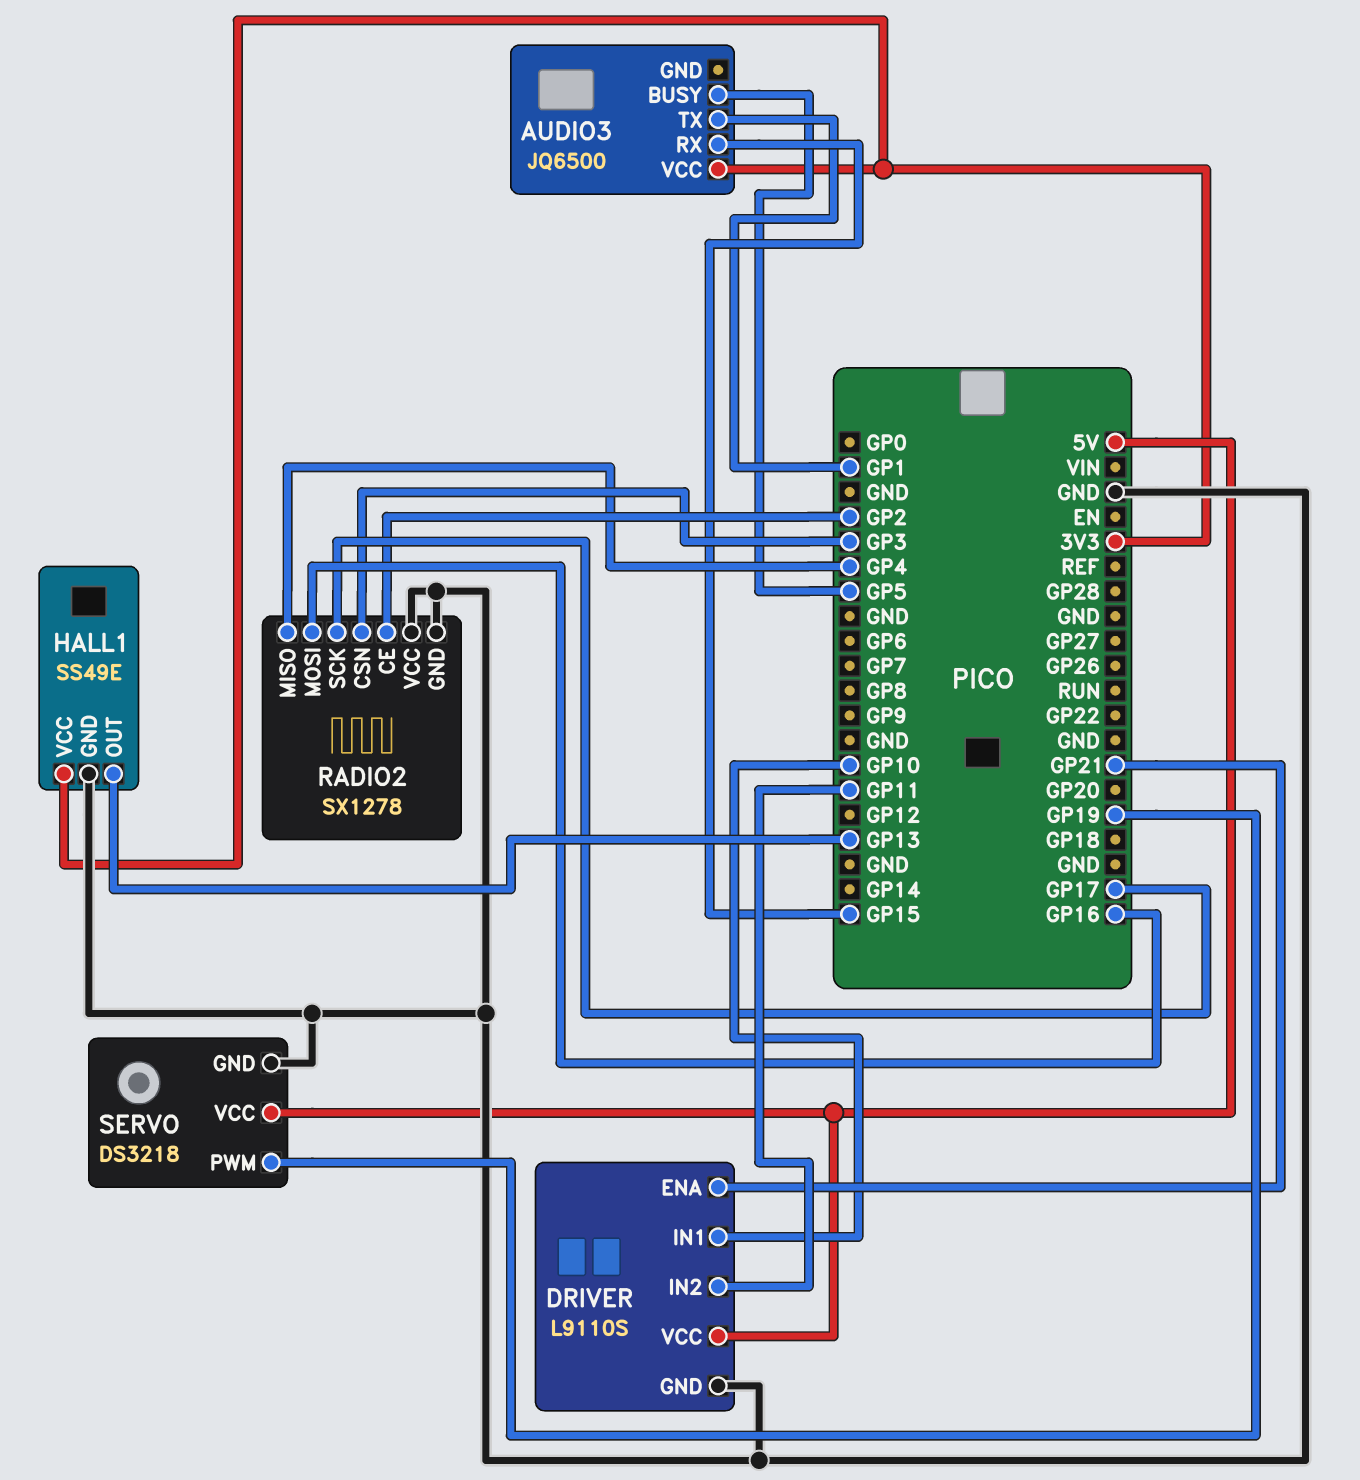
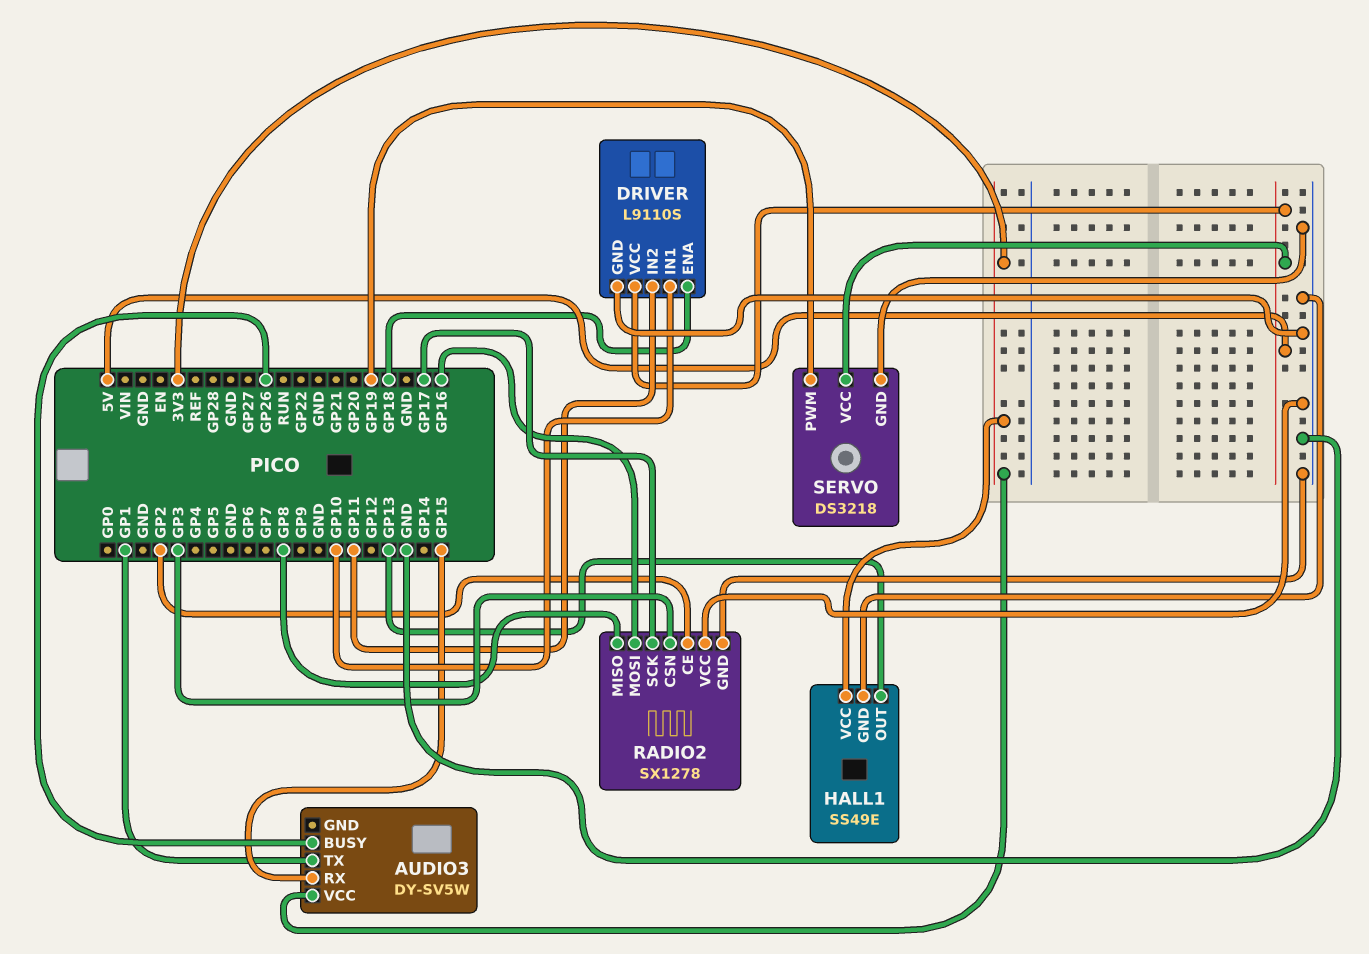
AUDIO3: JQ6500 -> DY-SV5W
AUDIO3 pin BUSY: GP5 -> GP26
DRIVER pin ENA: GP21 -> GP18
RADIO2 pin MISO: GP4 -> GP8

